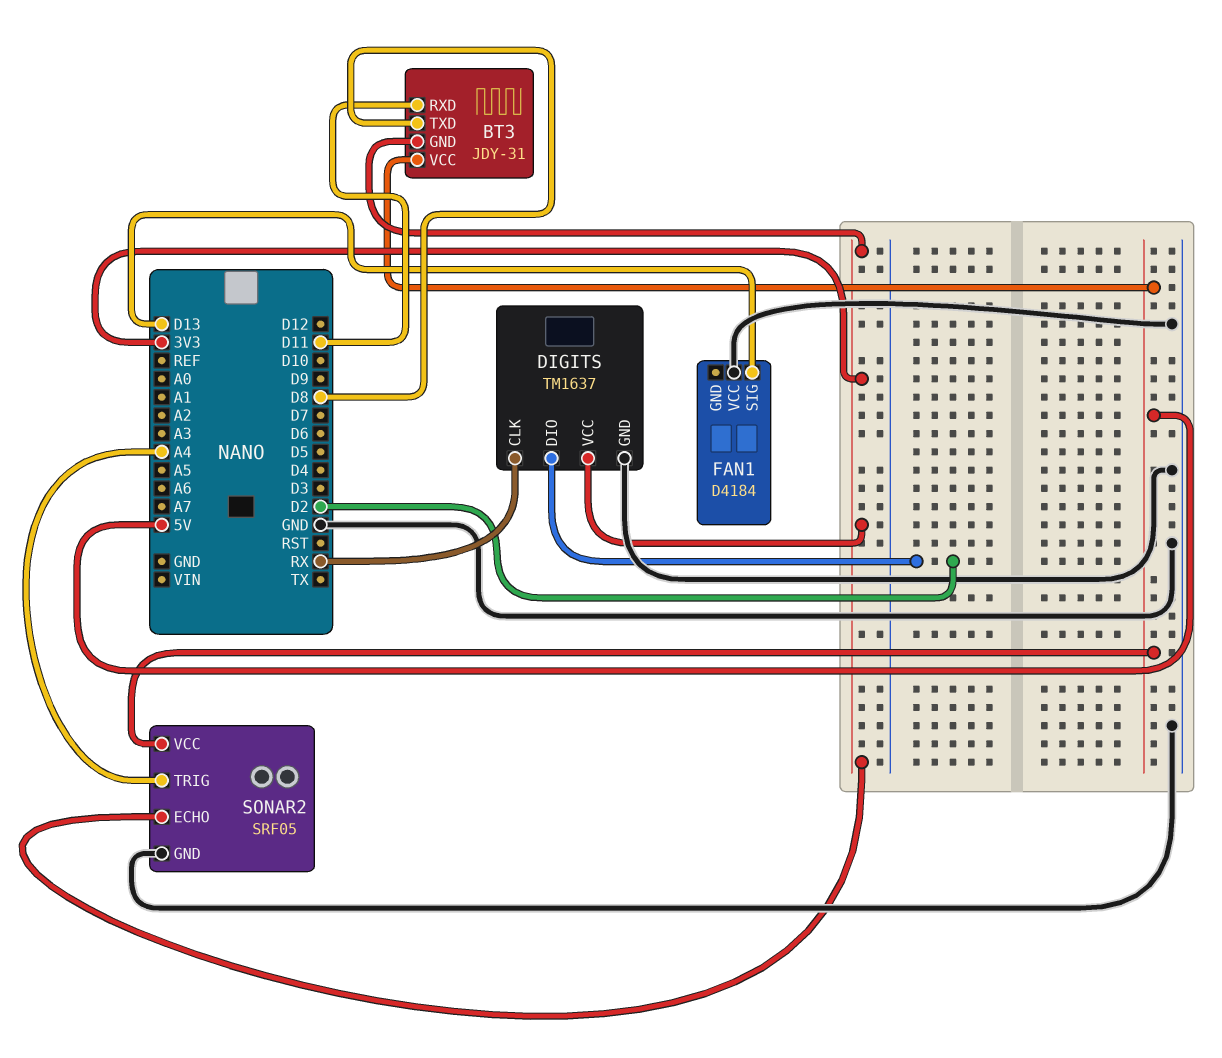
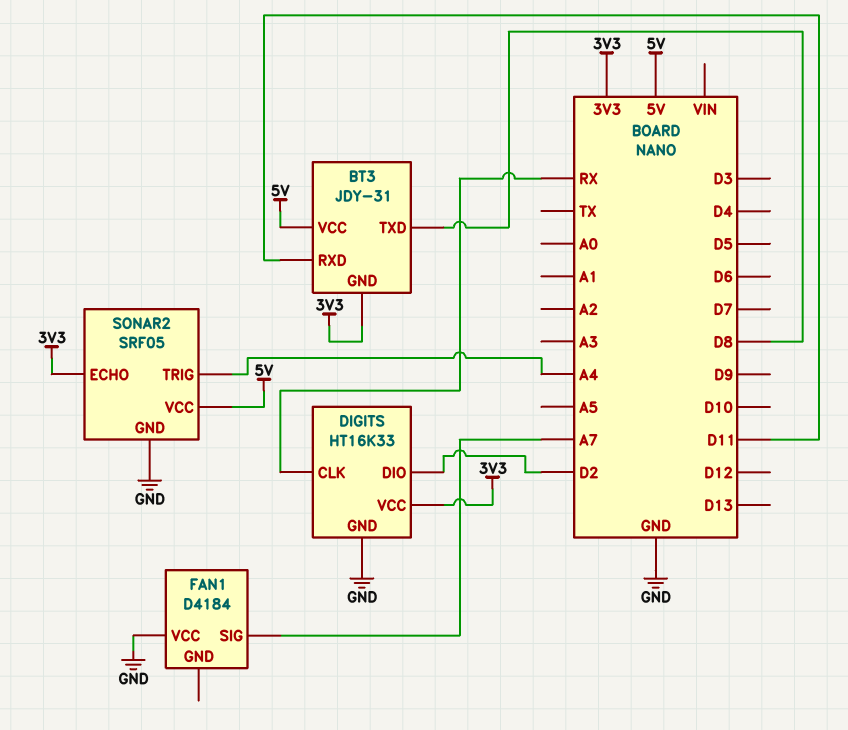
DIGITS: TM1637 -> HT16K33
FAN1 pin SIG: D13 -> A7

